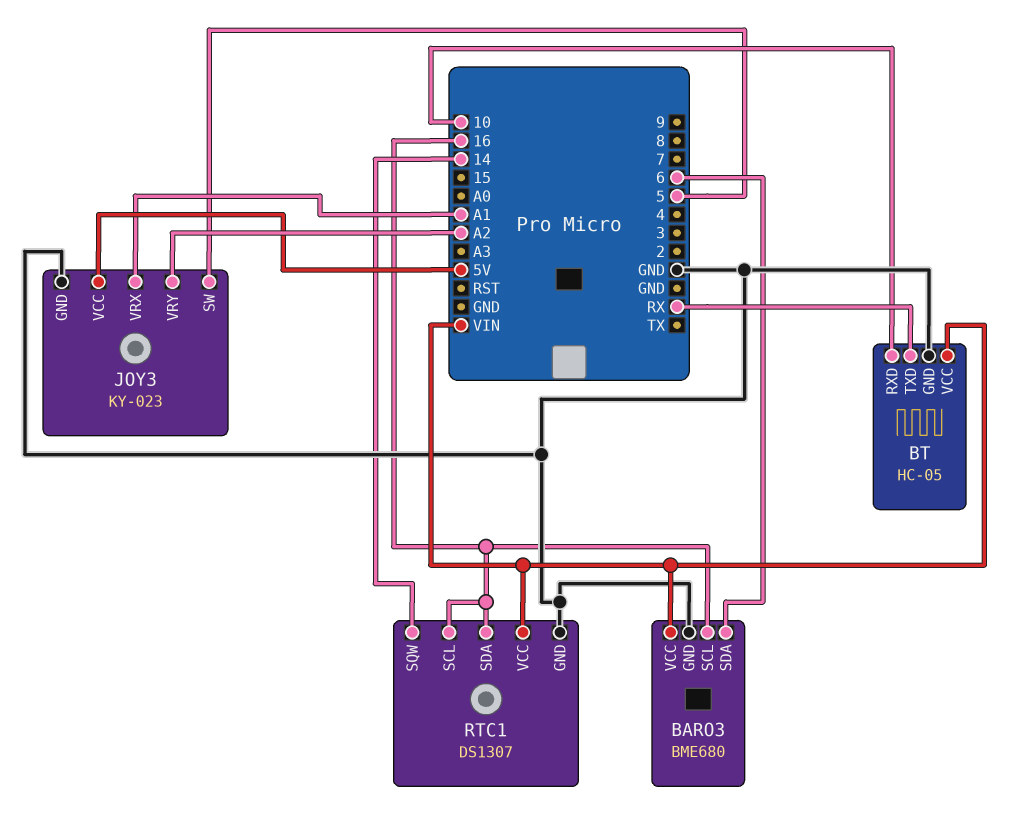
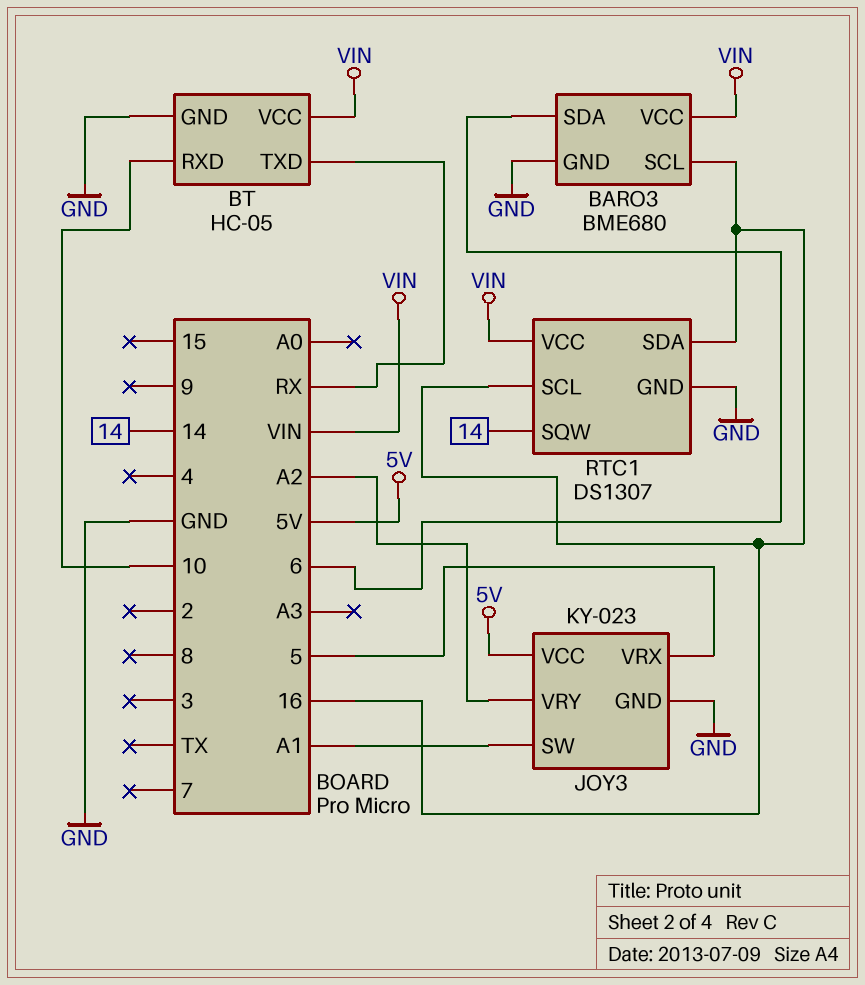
JOY3 pin SW: 5 -> A1
JOY3 pin VRX: A1 -> 5

